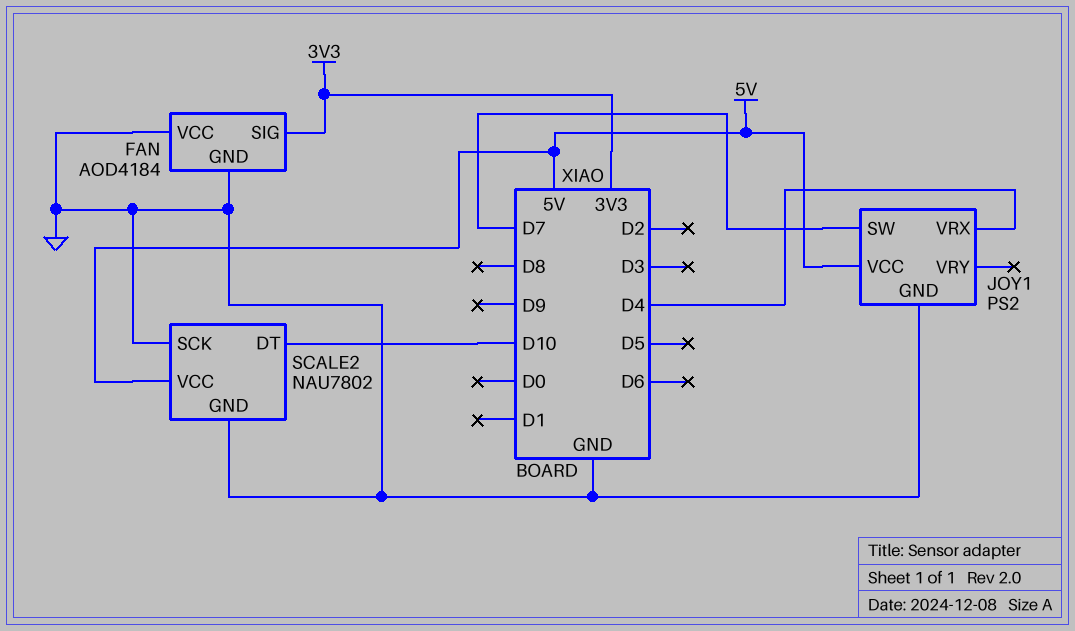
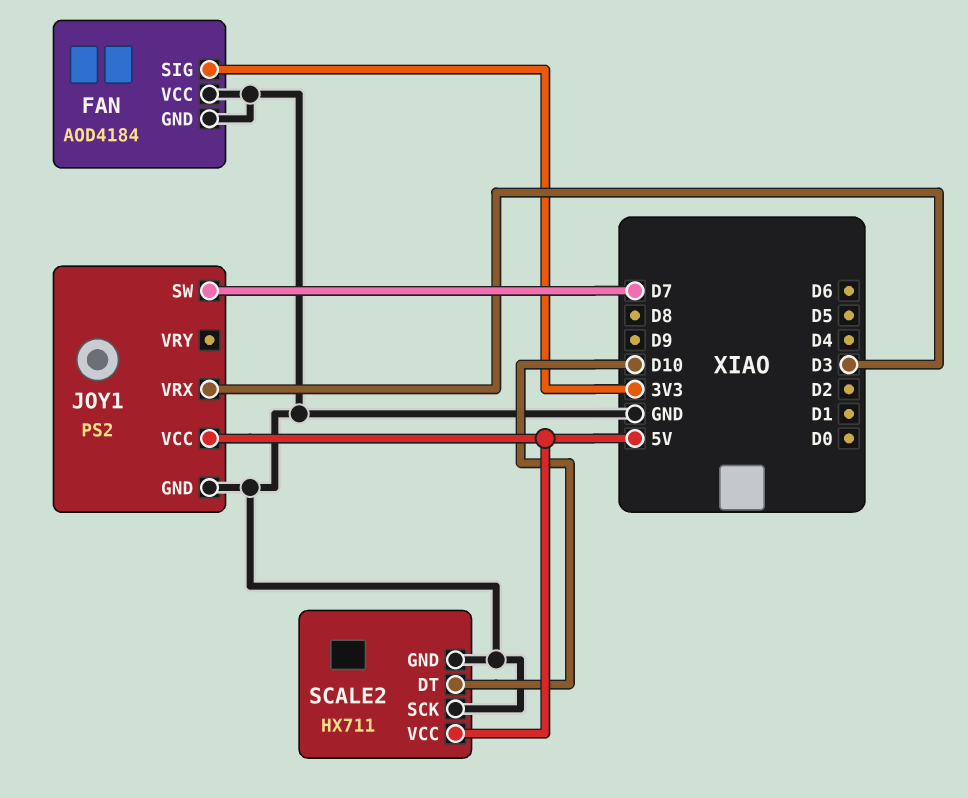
JOY1 pin VRX: D4 -> D3
SCALE2: NAU7802 -> HX711

